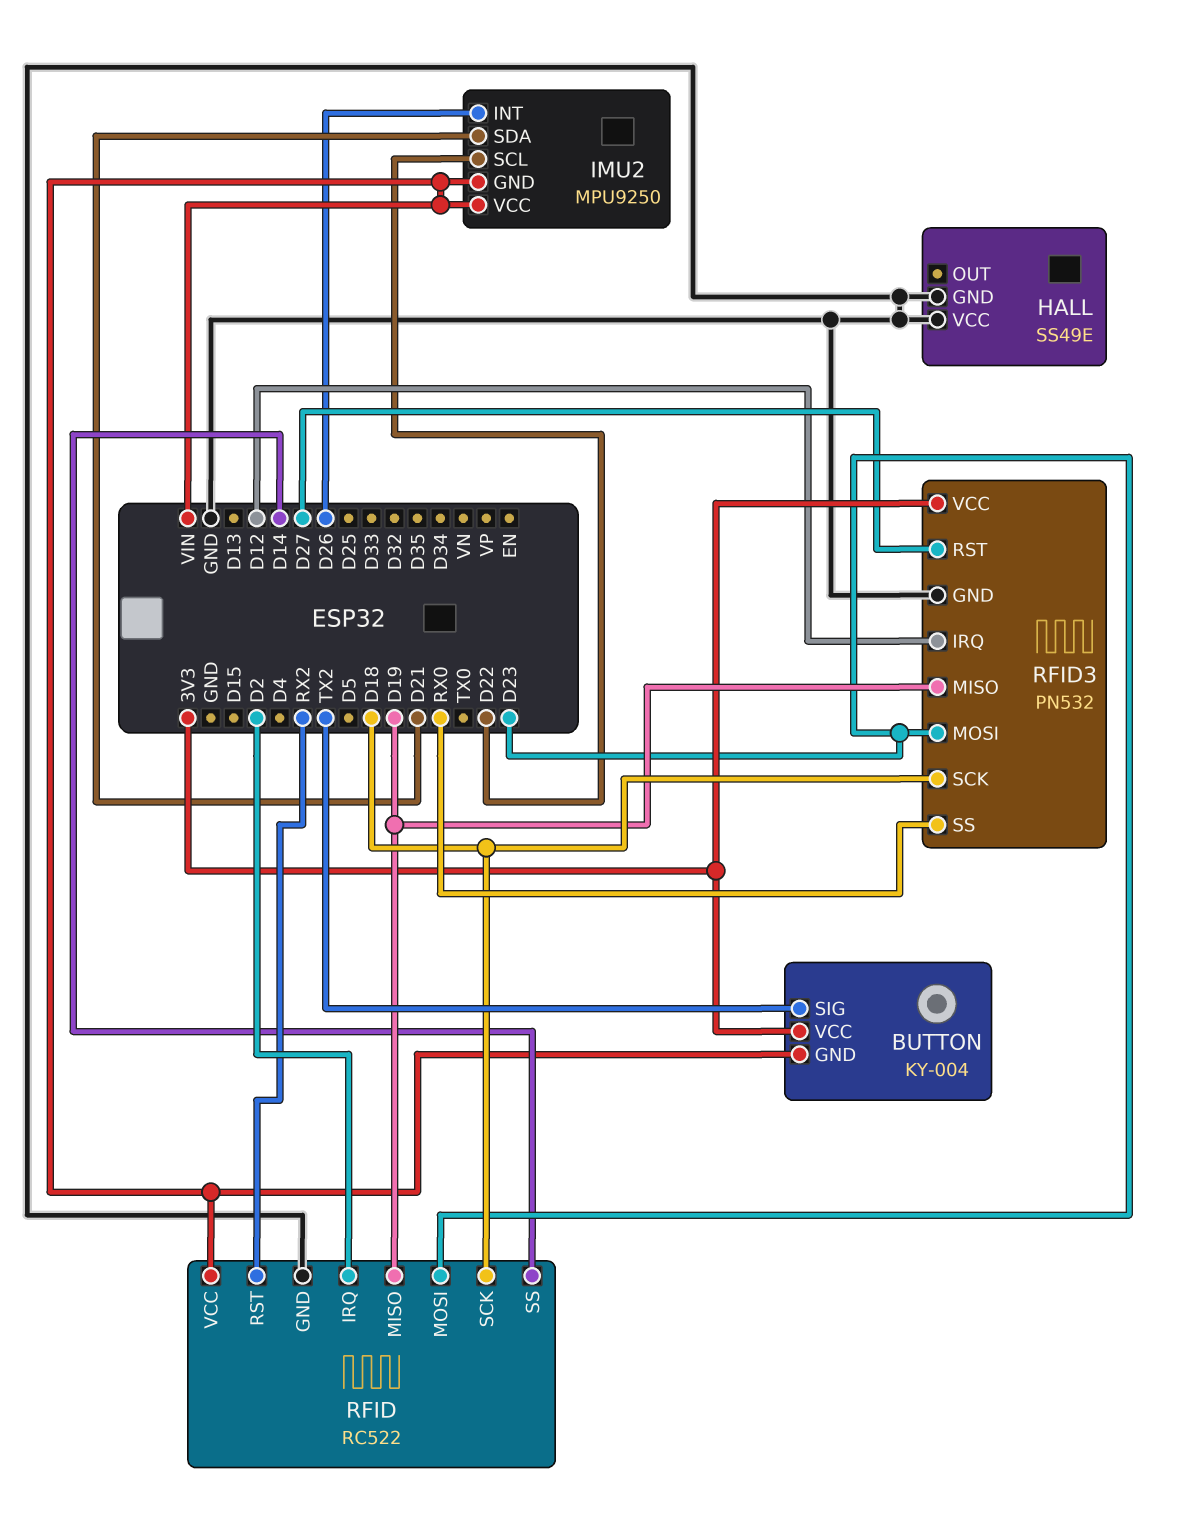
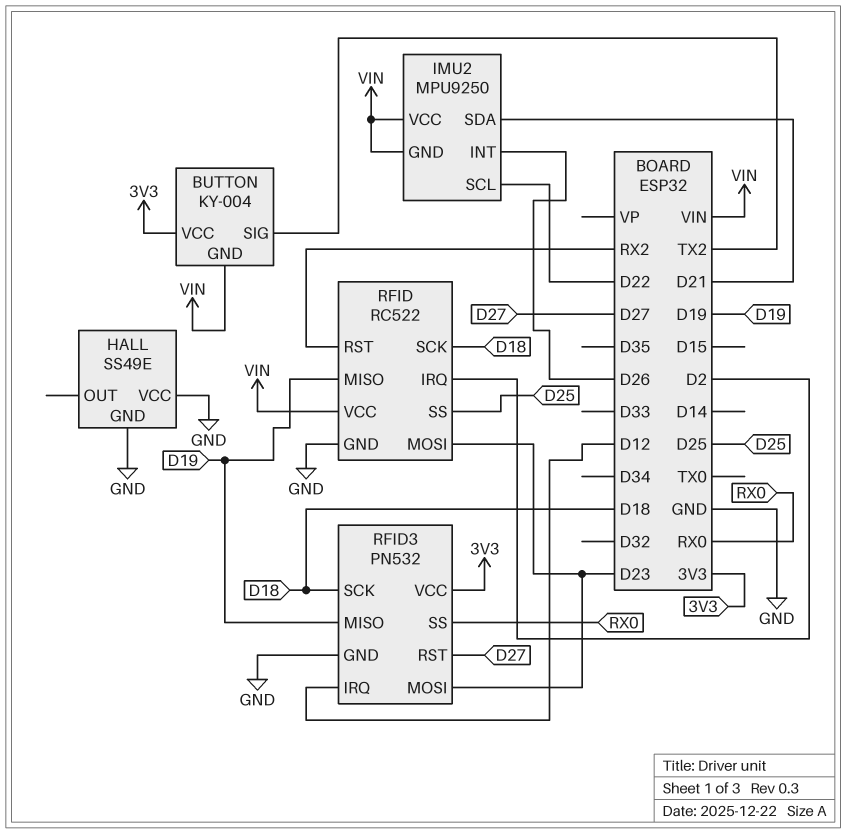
RFID pin SS: D14 -> D25

